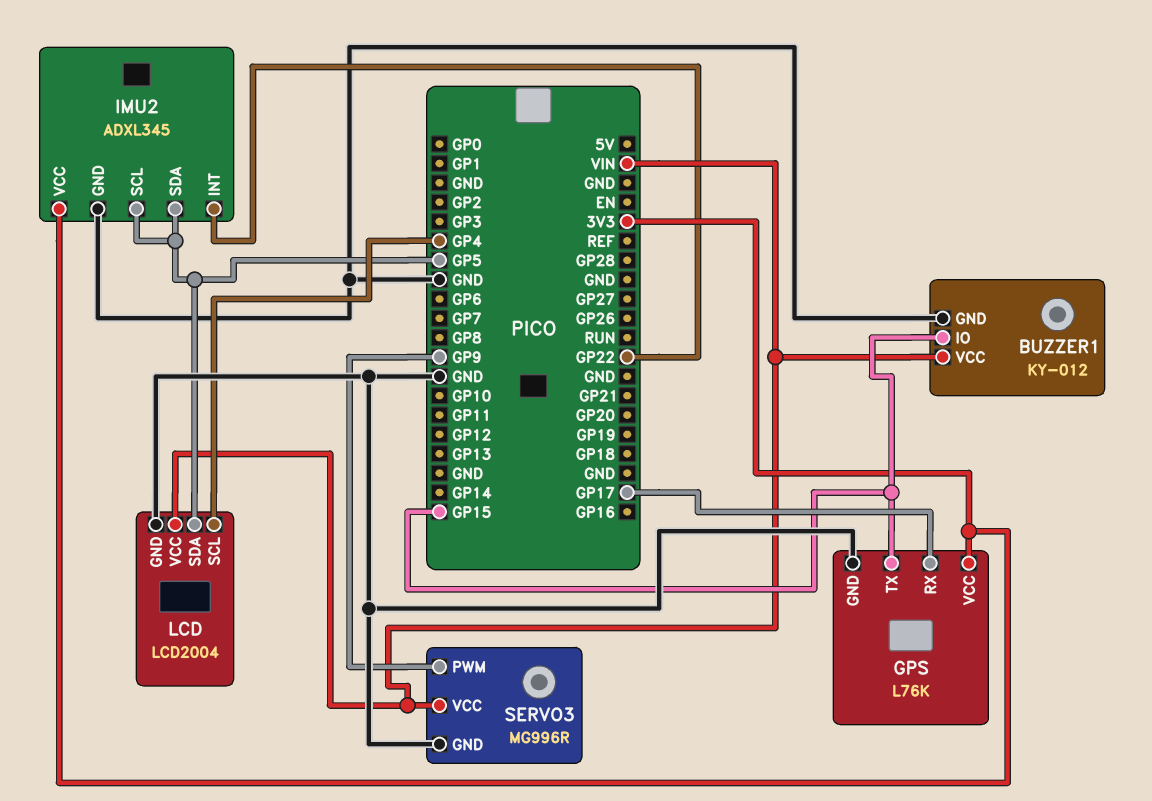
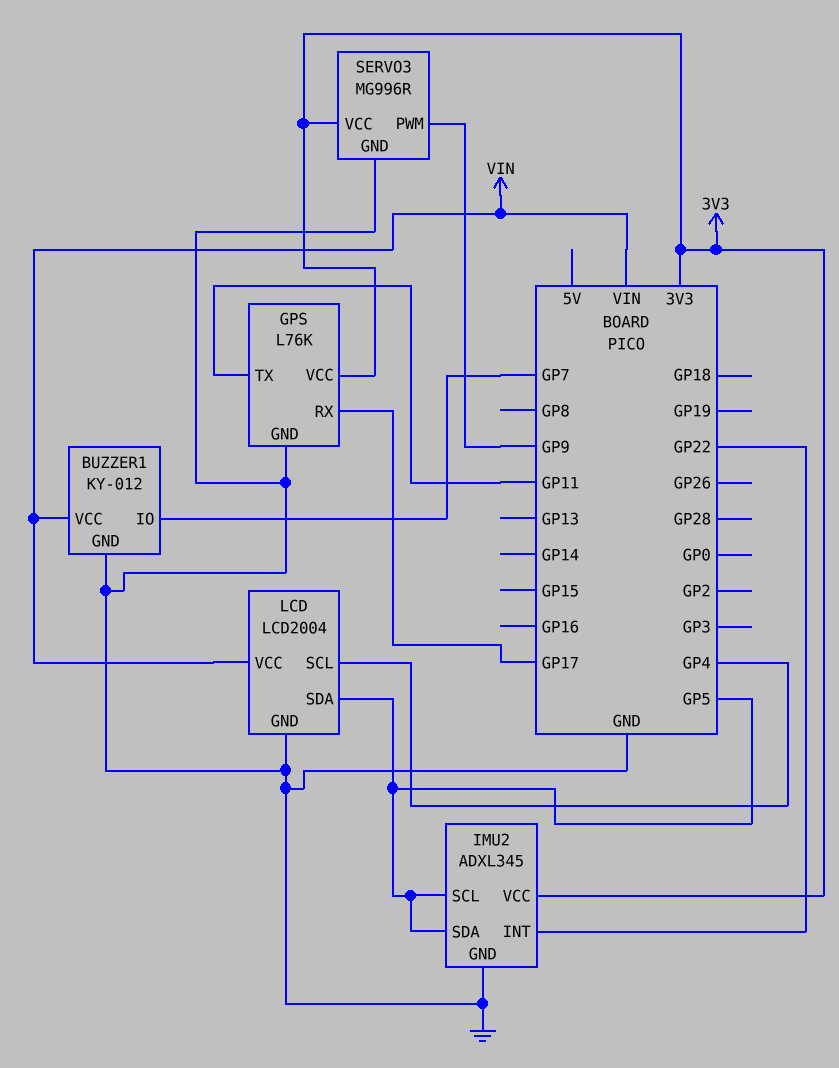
BUZZER1 pin IO: GP15 -> GP7
GPS pin TX: GP15 -> GP11
SERVO3 pin VCC: VIN -> 3V3

